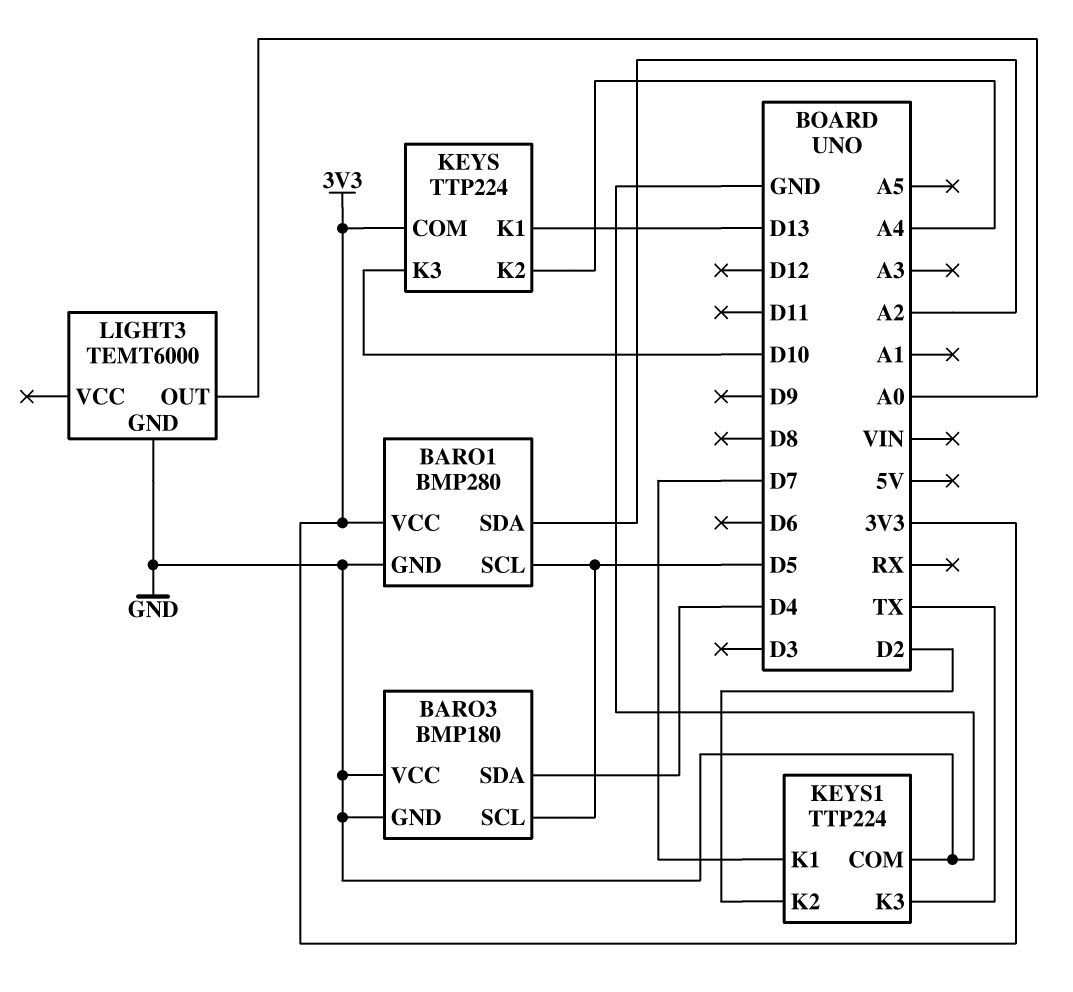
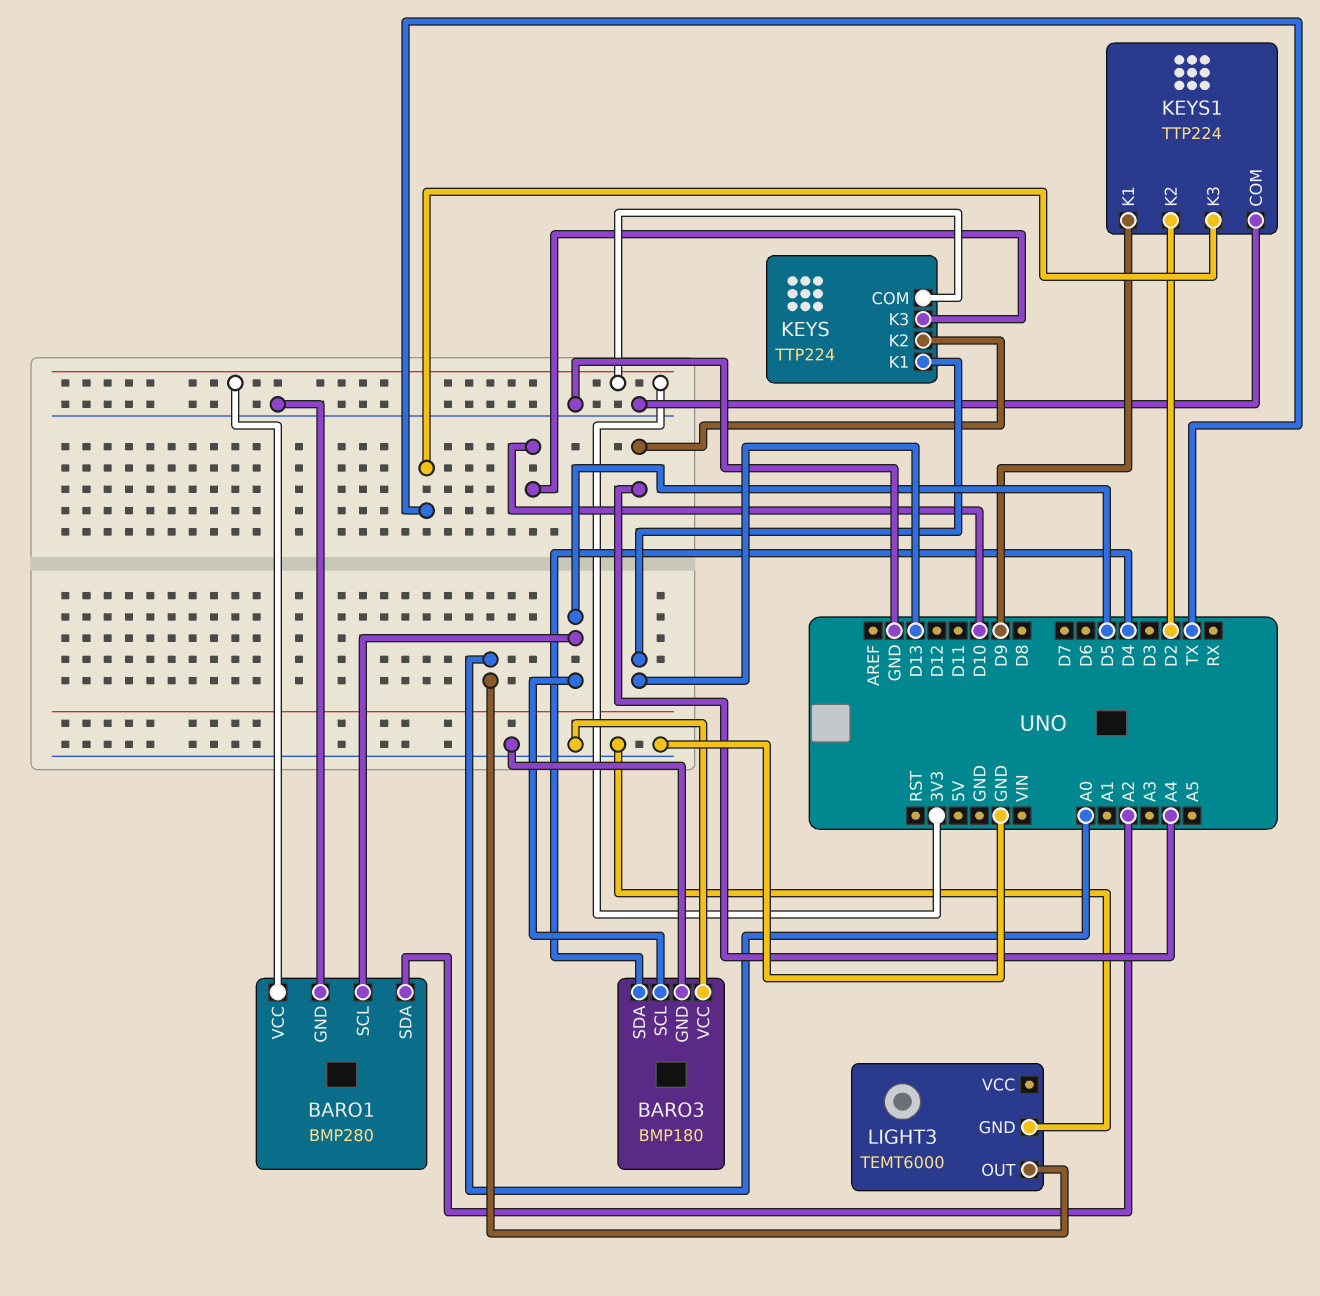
KEYS1 pin K1: D7 -> D9

